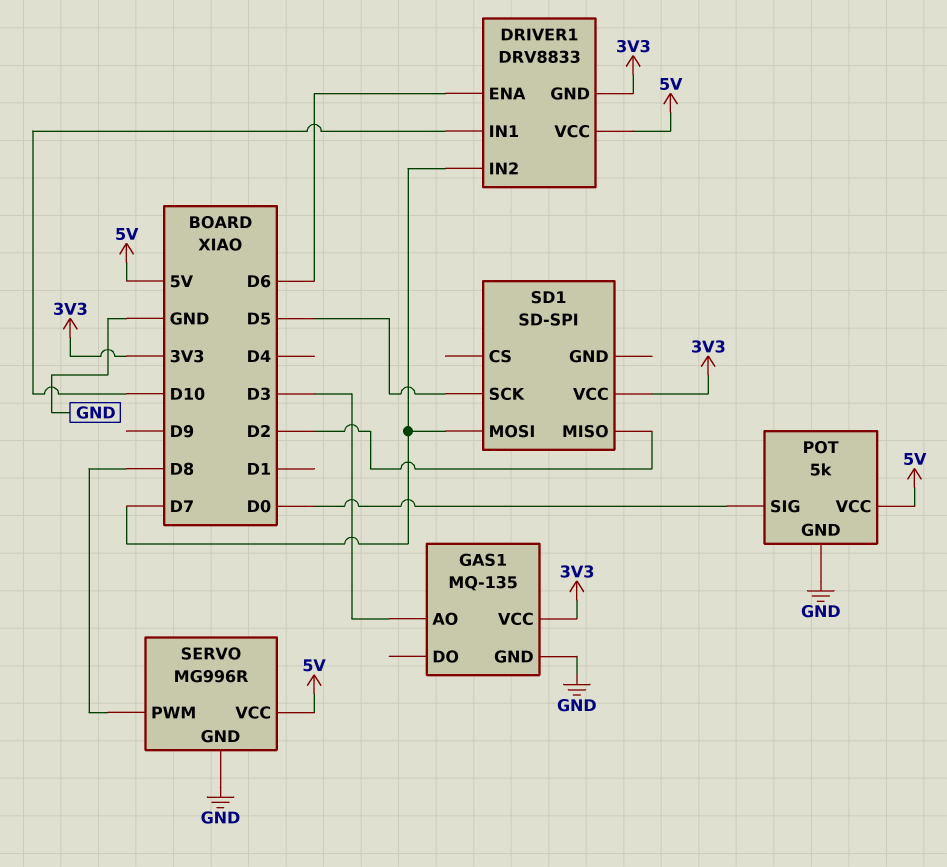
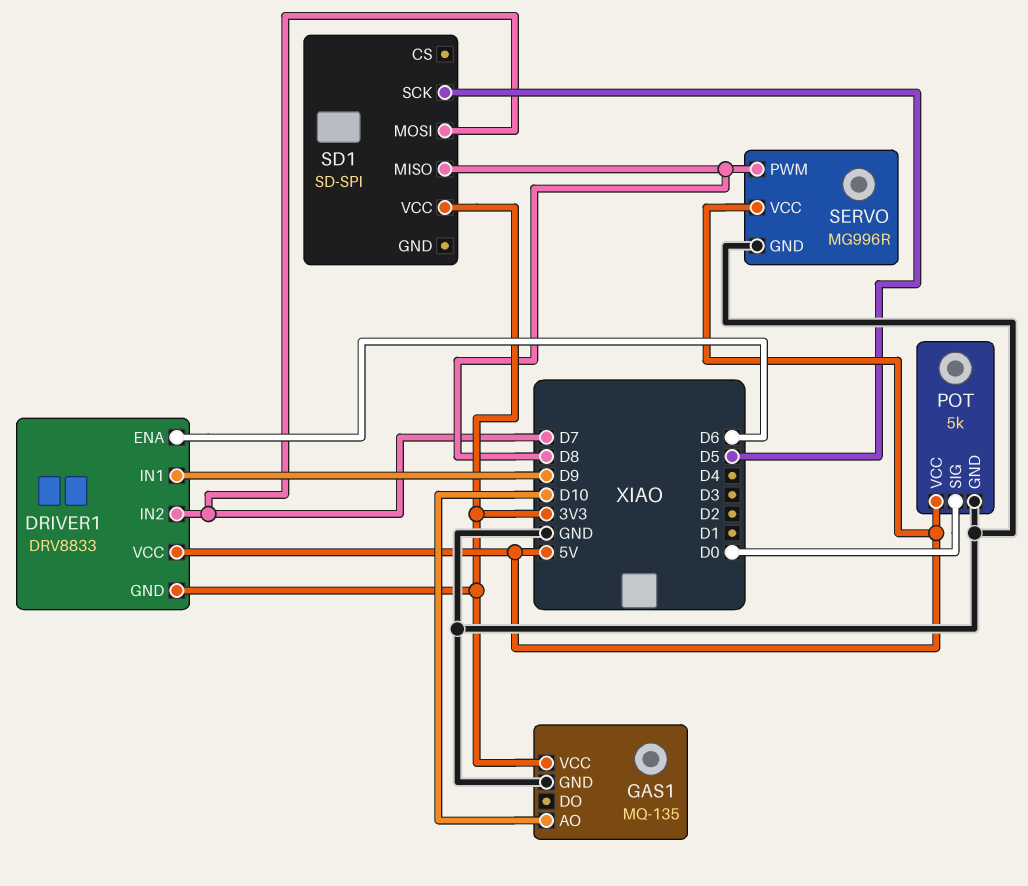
DRIVER1 pin IN1: D10 -> D9
GAS1 pin AO: D3 -> D10
SD1 pin MISO: D2 -> D8

